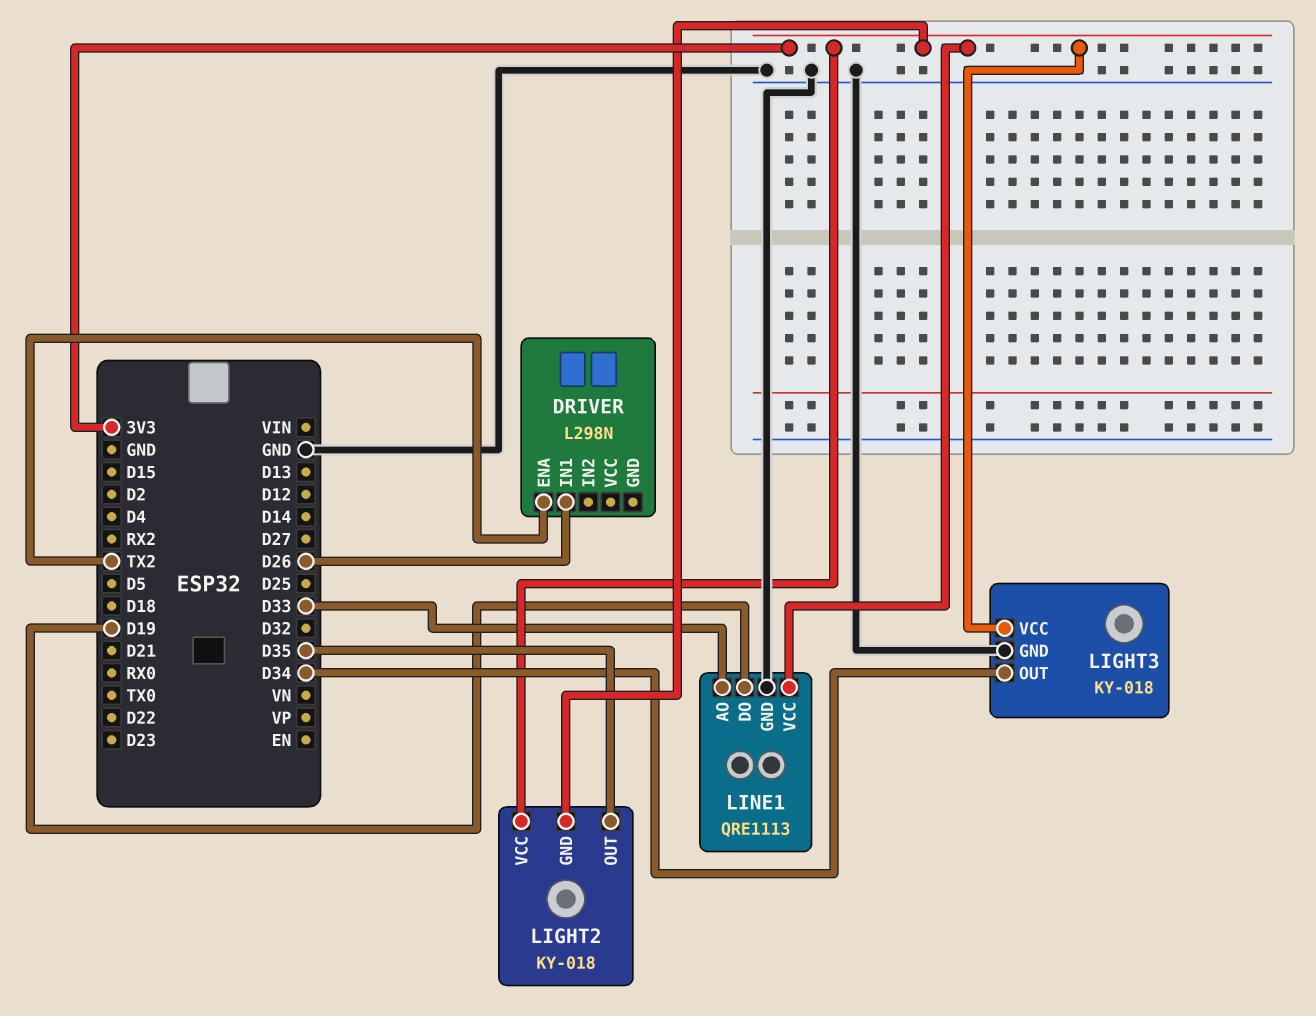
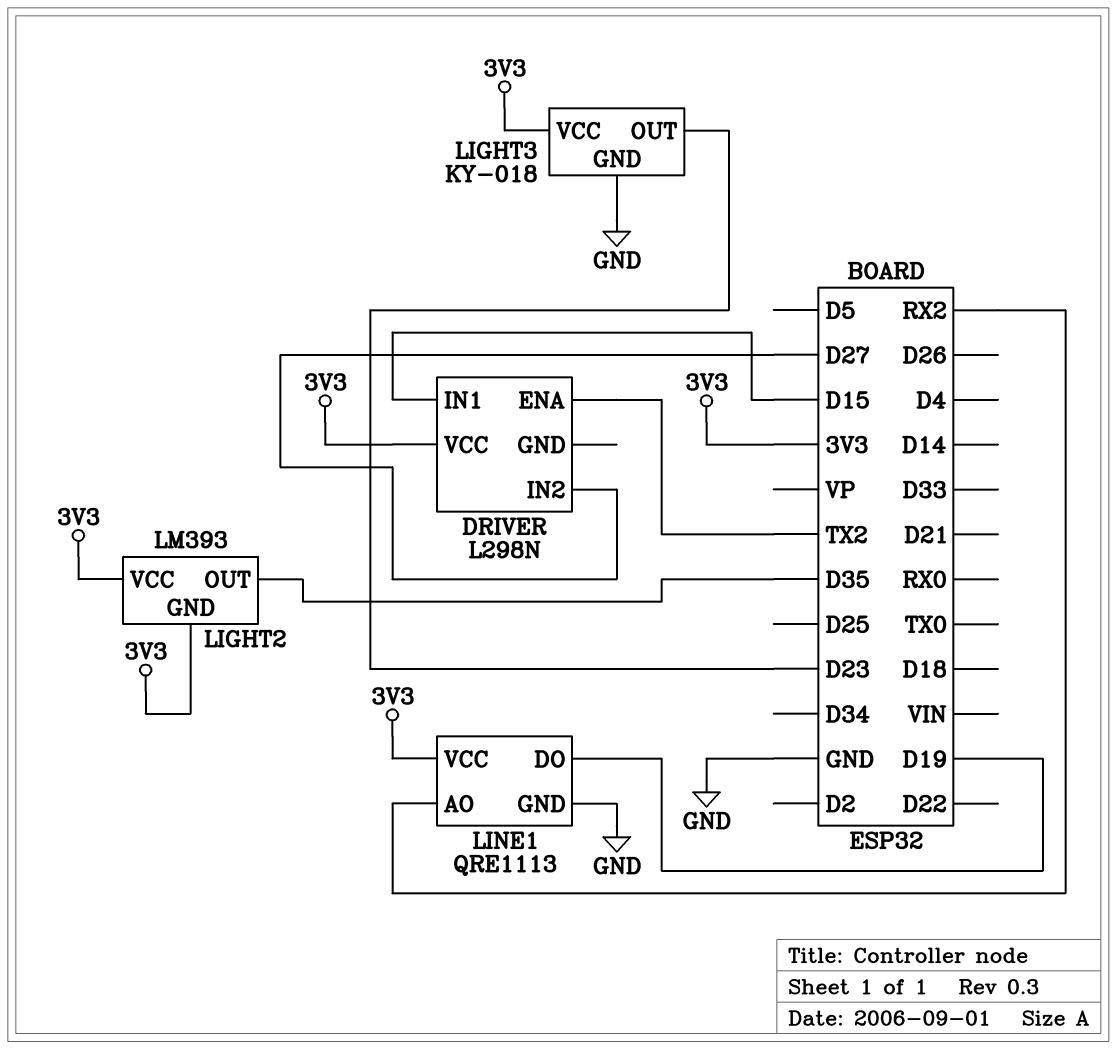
DRIVER pin IN1: D26 -> D15
DRIVER pin IN2: none -> D27
DRIVER pin VCC: none -> 3V3
LIGHT2: KY-018 -> LM393
LIGHT3 pin OUT: D34 -> D23
LINE1 pin AO: D33 -> RX2

